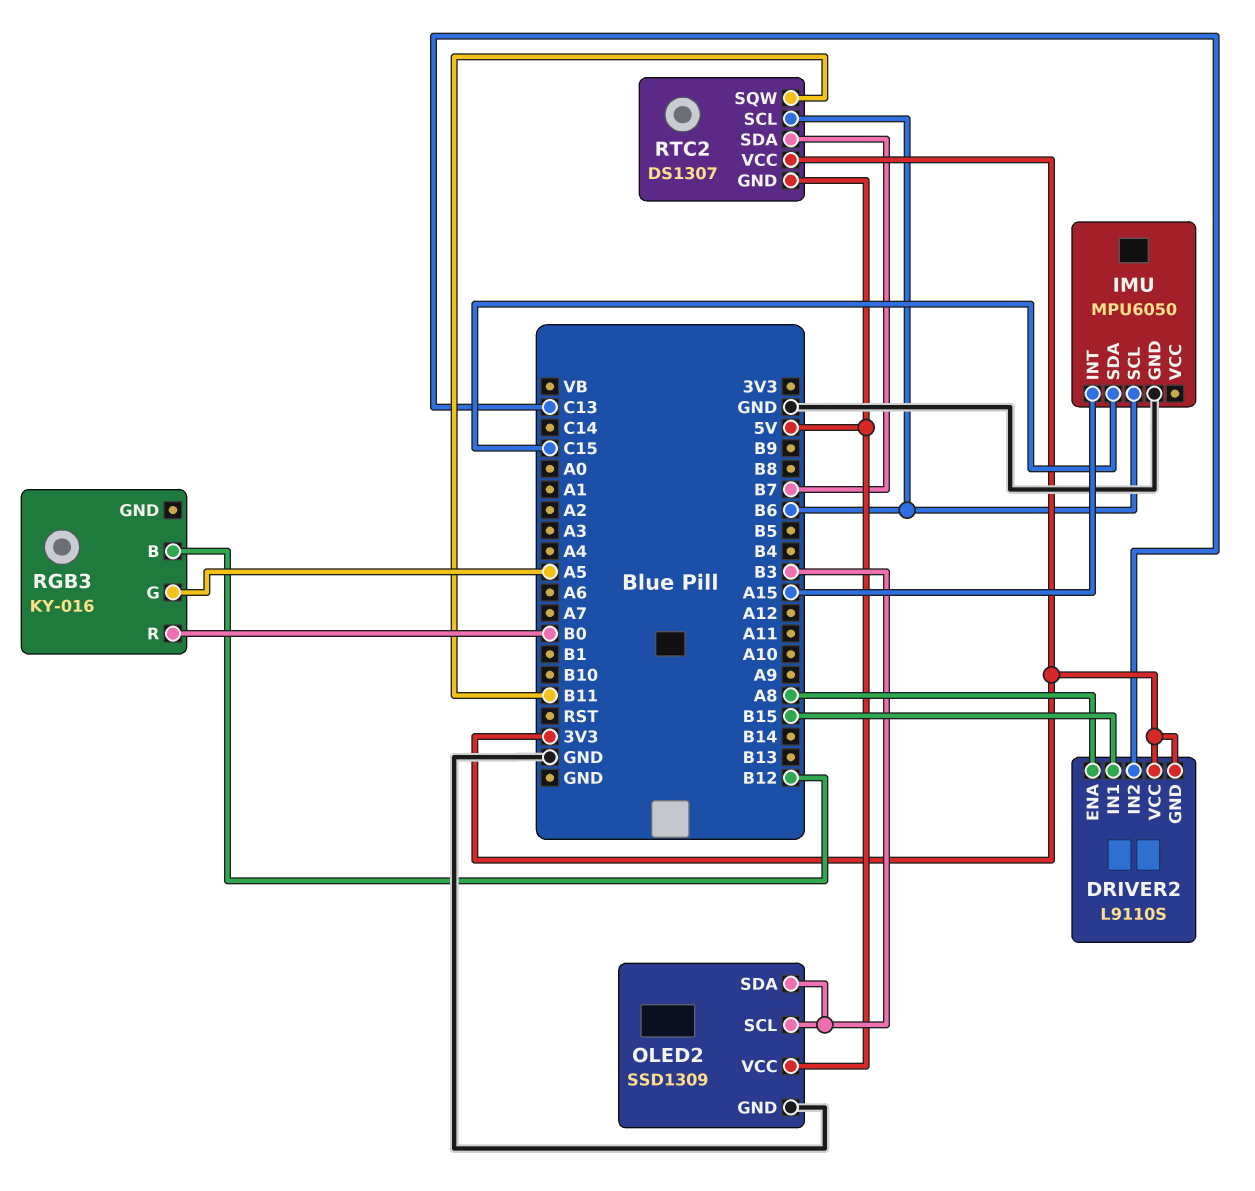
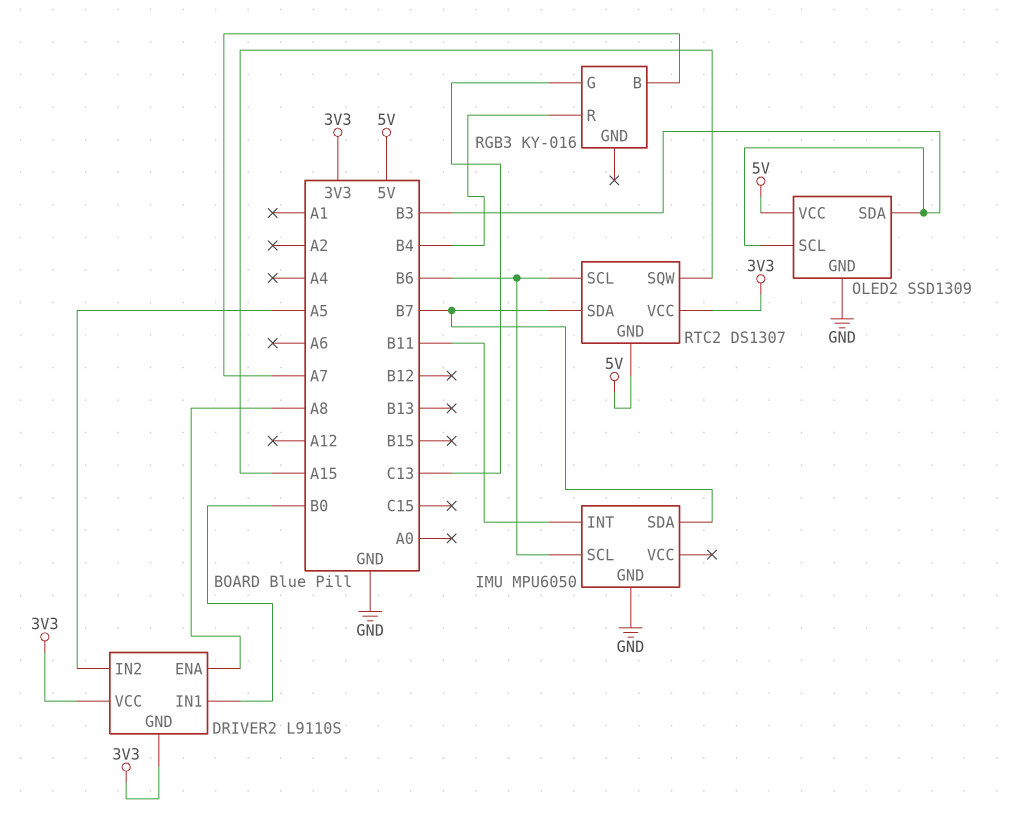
DRIVER2 pin IN1: B15 -> B0
DRIVER2 pin IN2: C13 -> A5
IMU pin INT: A15 -> B11
IMU pin SDA: C15 -> B7
RGB3 pin B: B12 -> A7
RGB3 pin G: A5 -> C13
RGB3 pin R: B0 -> B4
RTC2 pin SQW: B11 -> A15

